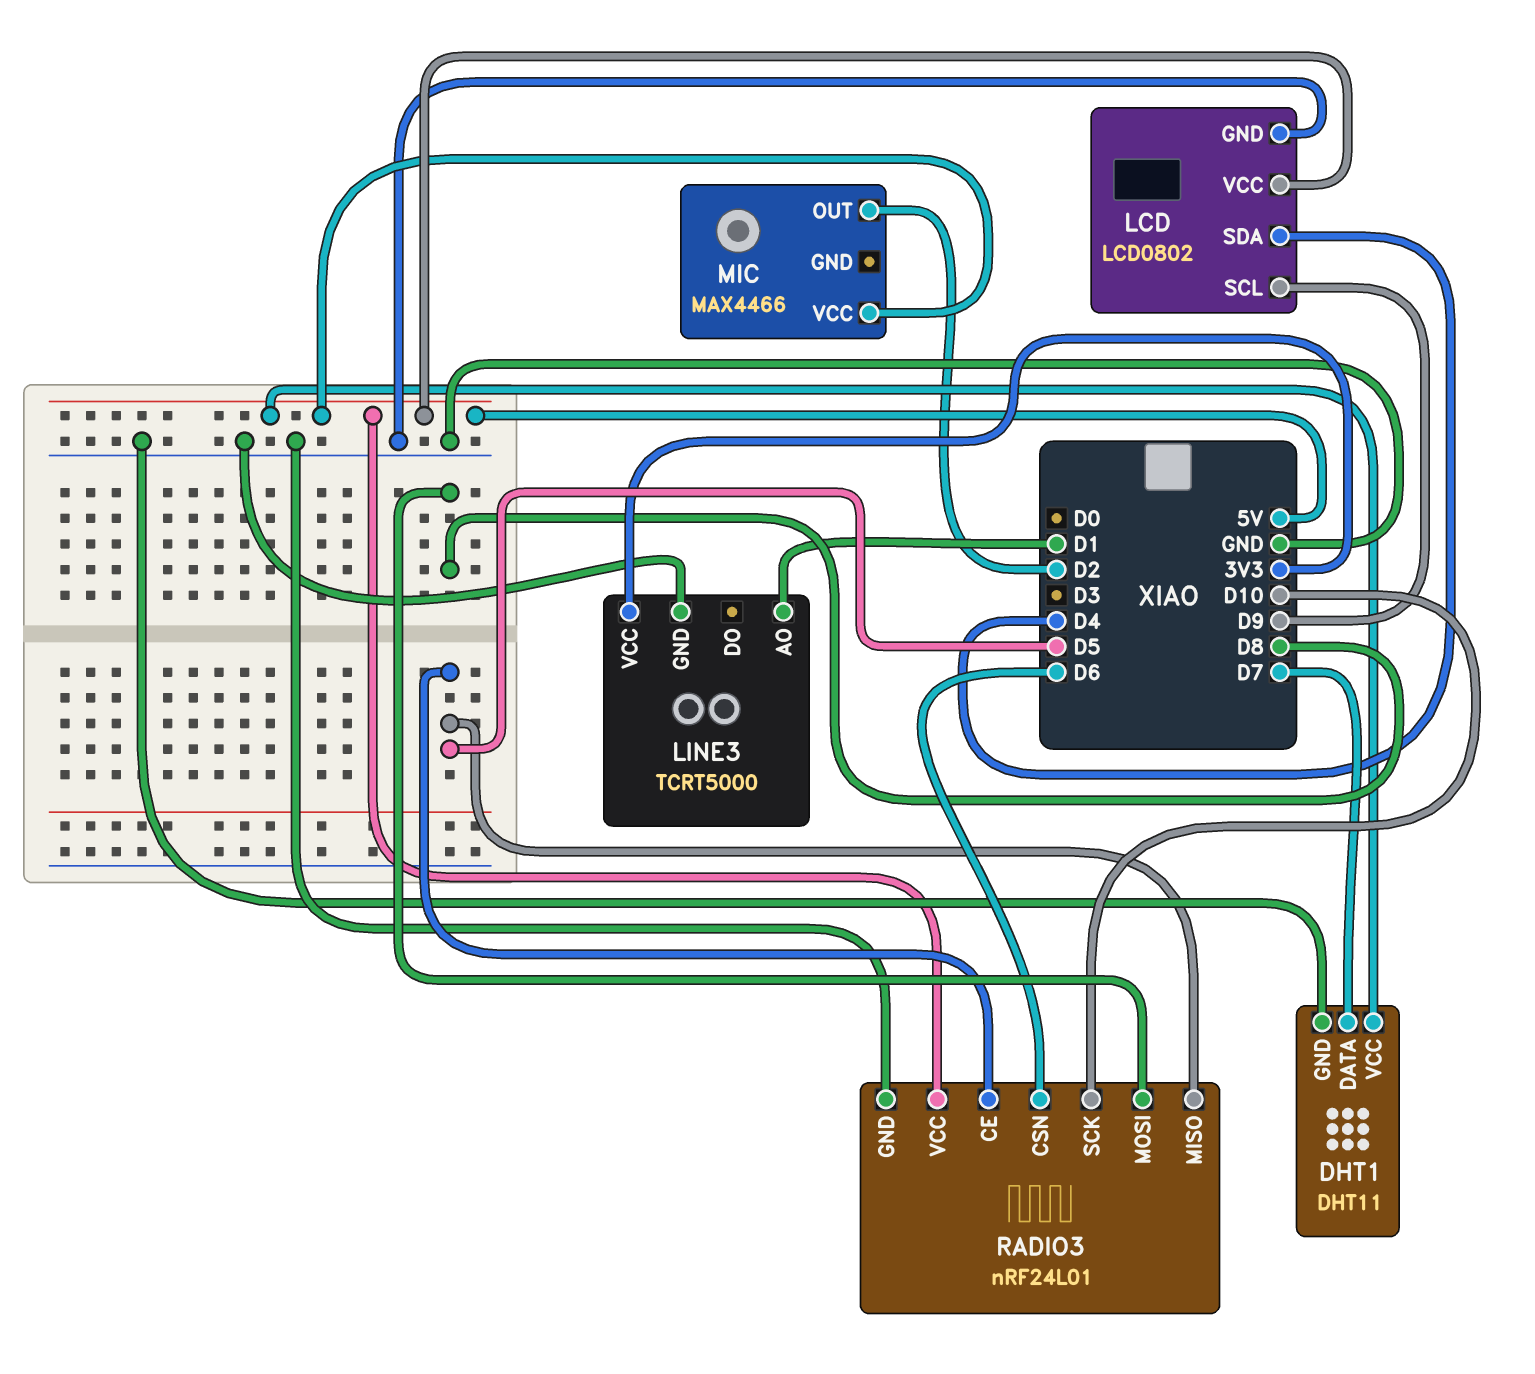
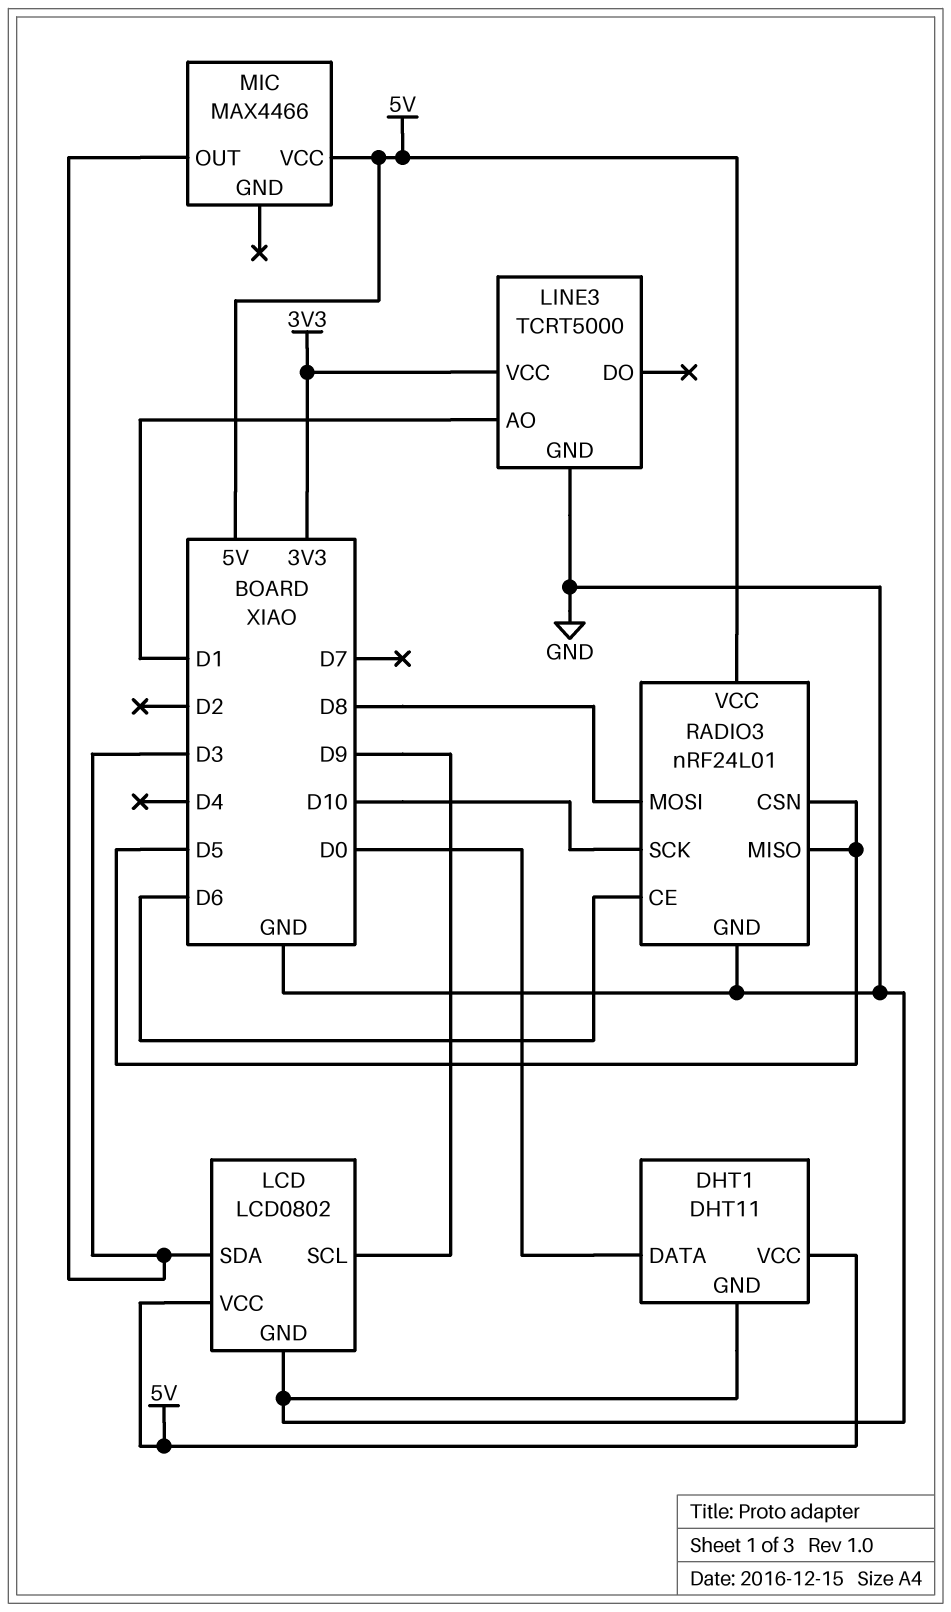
DHT1 pin DATA: D7 -> D0
LCD pin SDA: D4 -> D3
MIC pin OUT: D2 -> D3
RADIO3 pin CE: D5 -> D6
RADIO3 pin CSN: D6 -> D5

